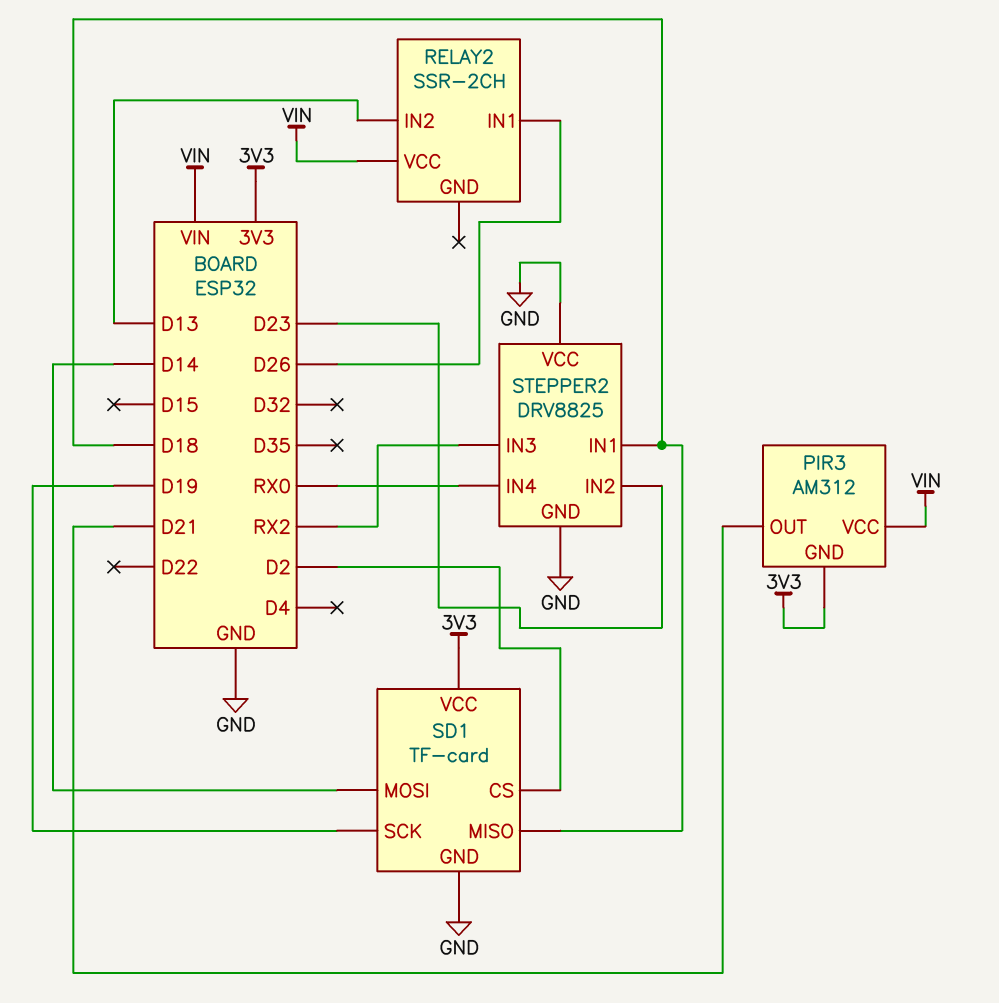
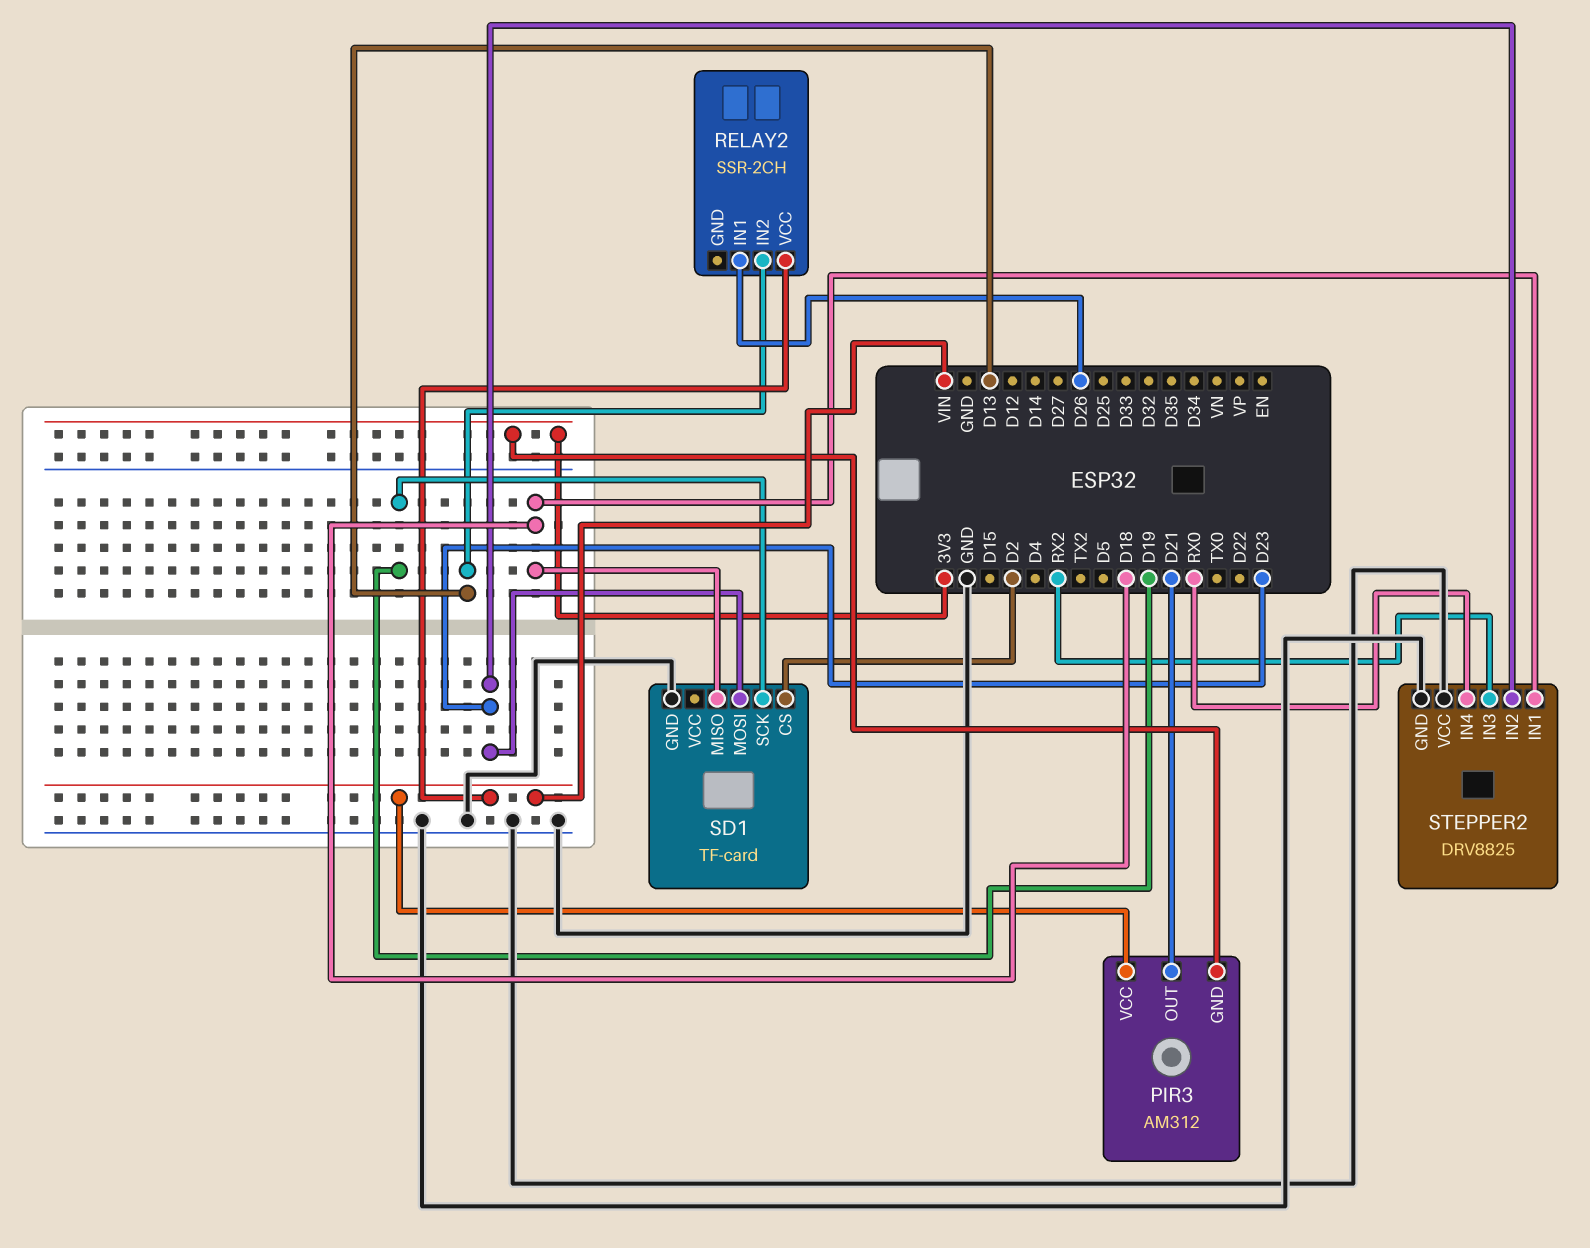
SD1 pin MOSI: D14 -> D23
SD1 pin VCC: 3V3 -> none

